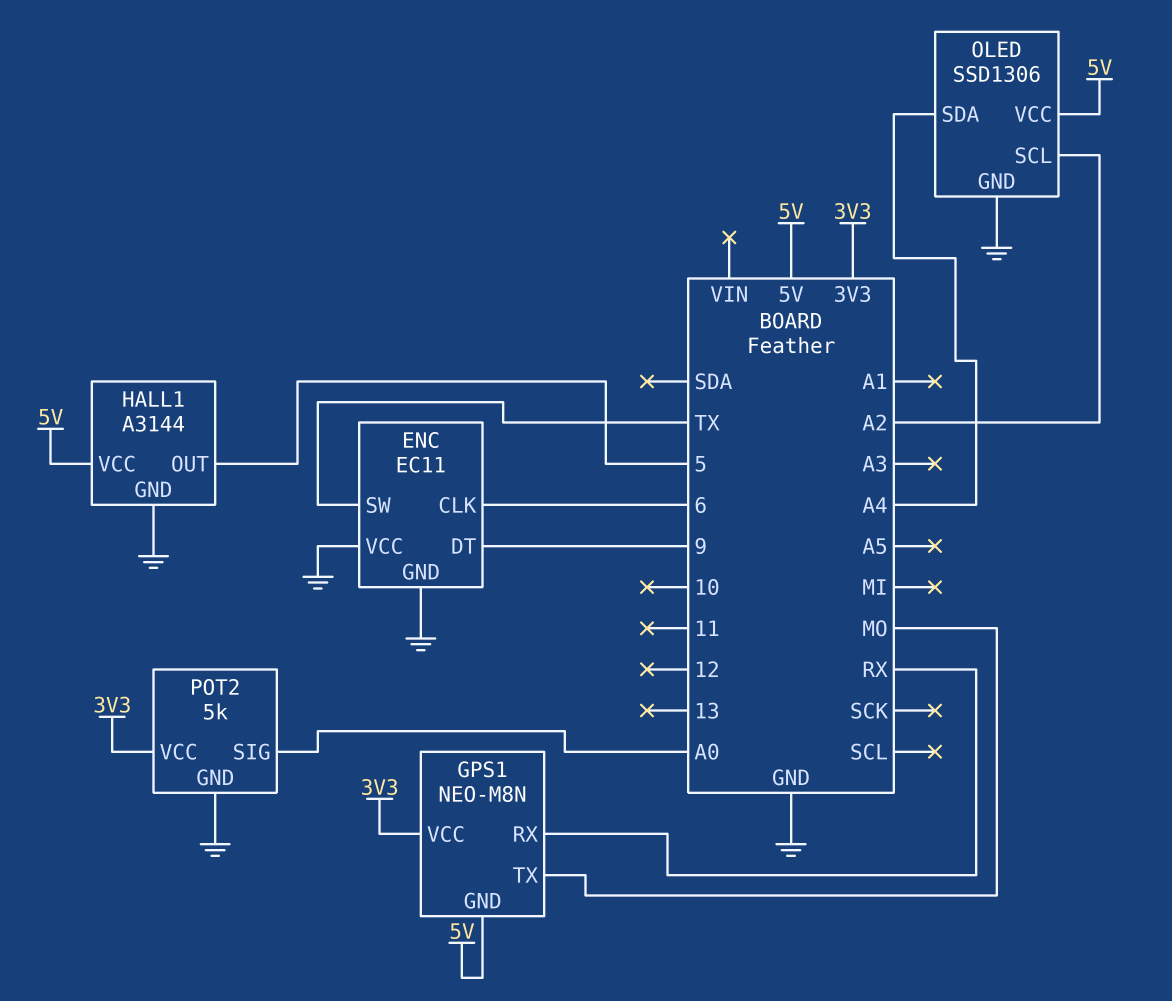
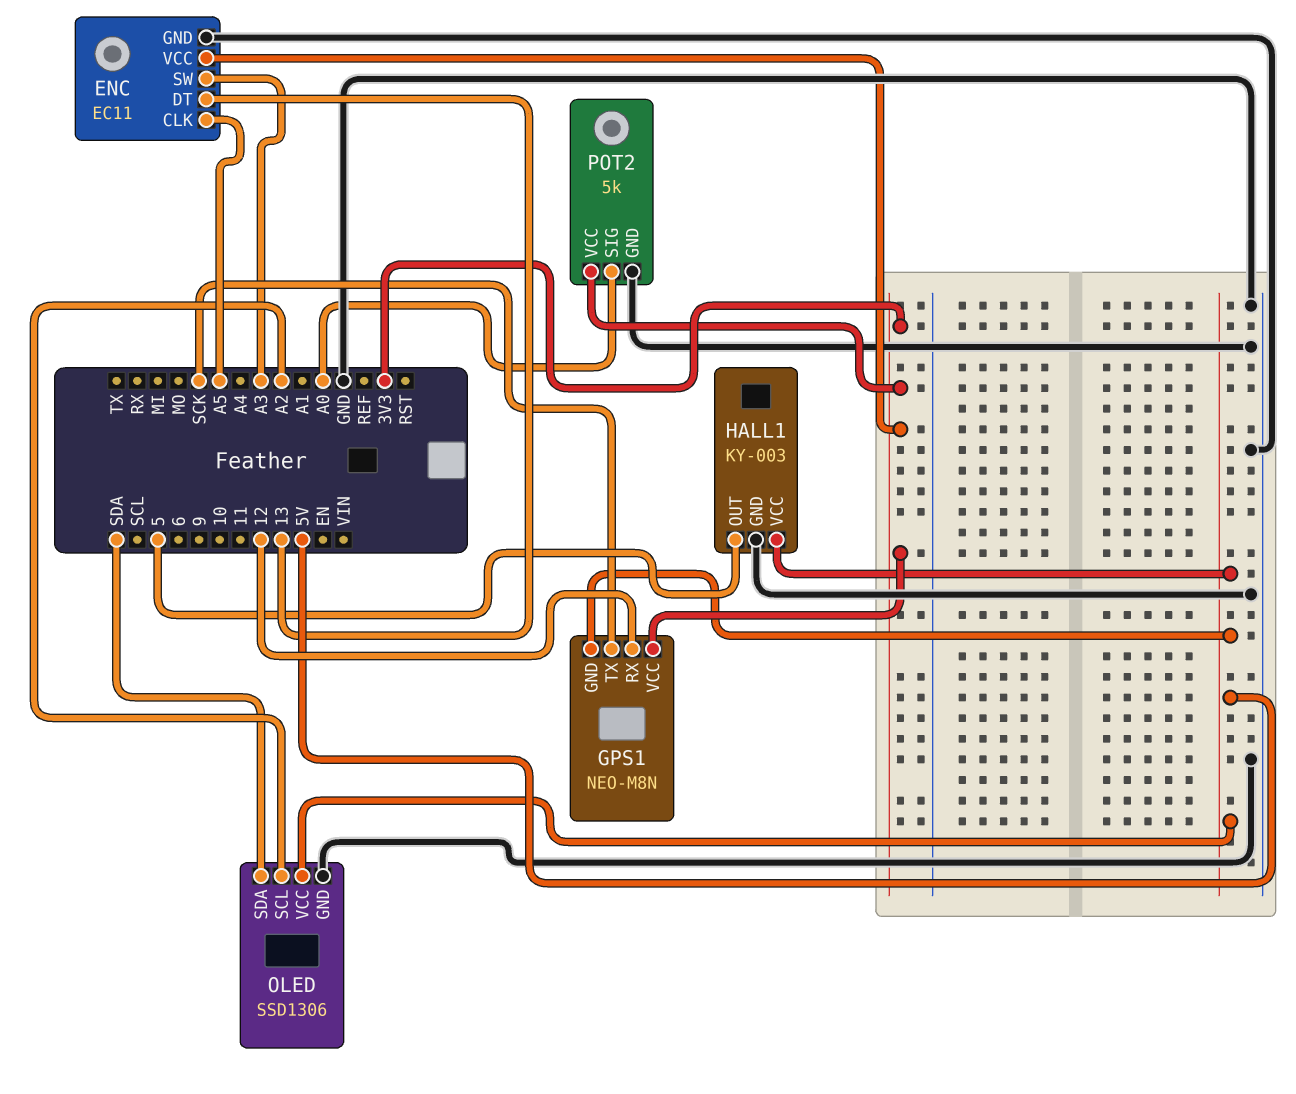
ENC pin CLK: 6 -> A5
ENC pin DT: 9 -> 13
ENC pin SW: TX -> A3
ENC pin VCC: GND -> 3V3
GPS1 pin RX: RX -> 12
GPS1 pin TX: MO -> SCK
HALL1: A3144 -> KY-003
OLED pin SDA: A4 -> SDA

